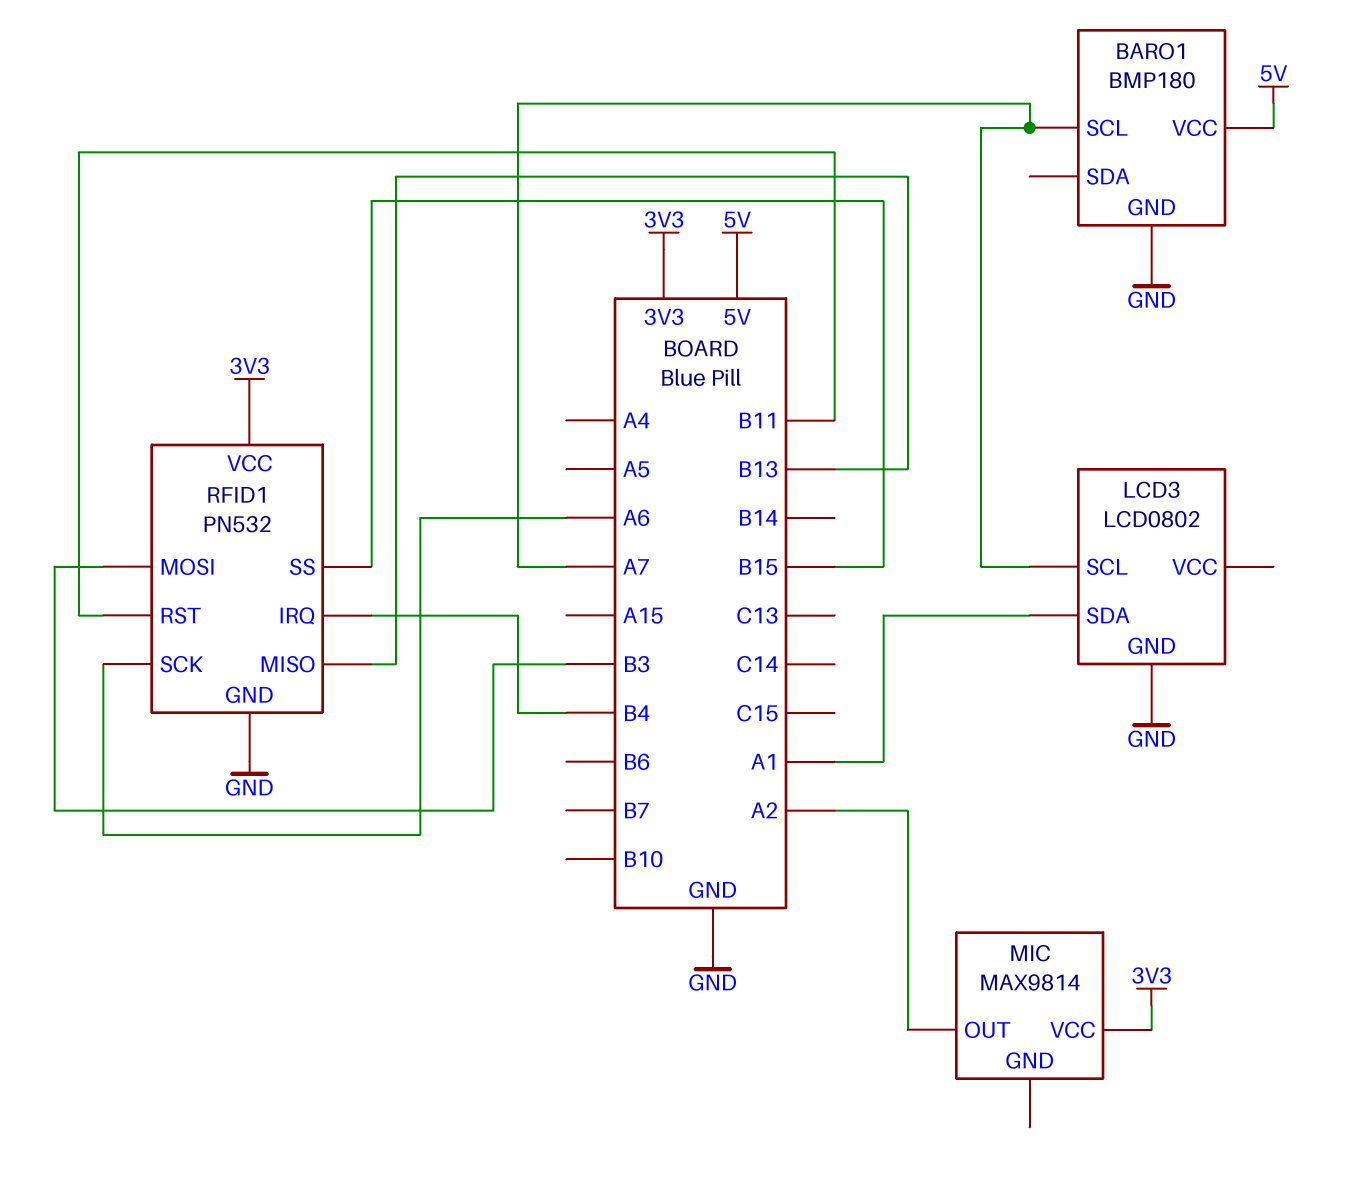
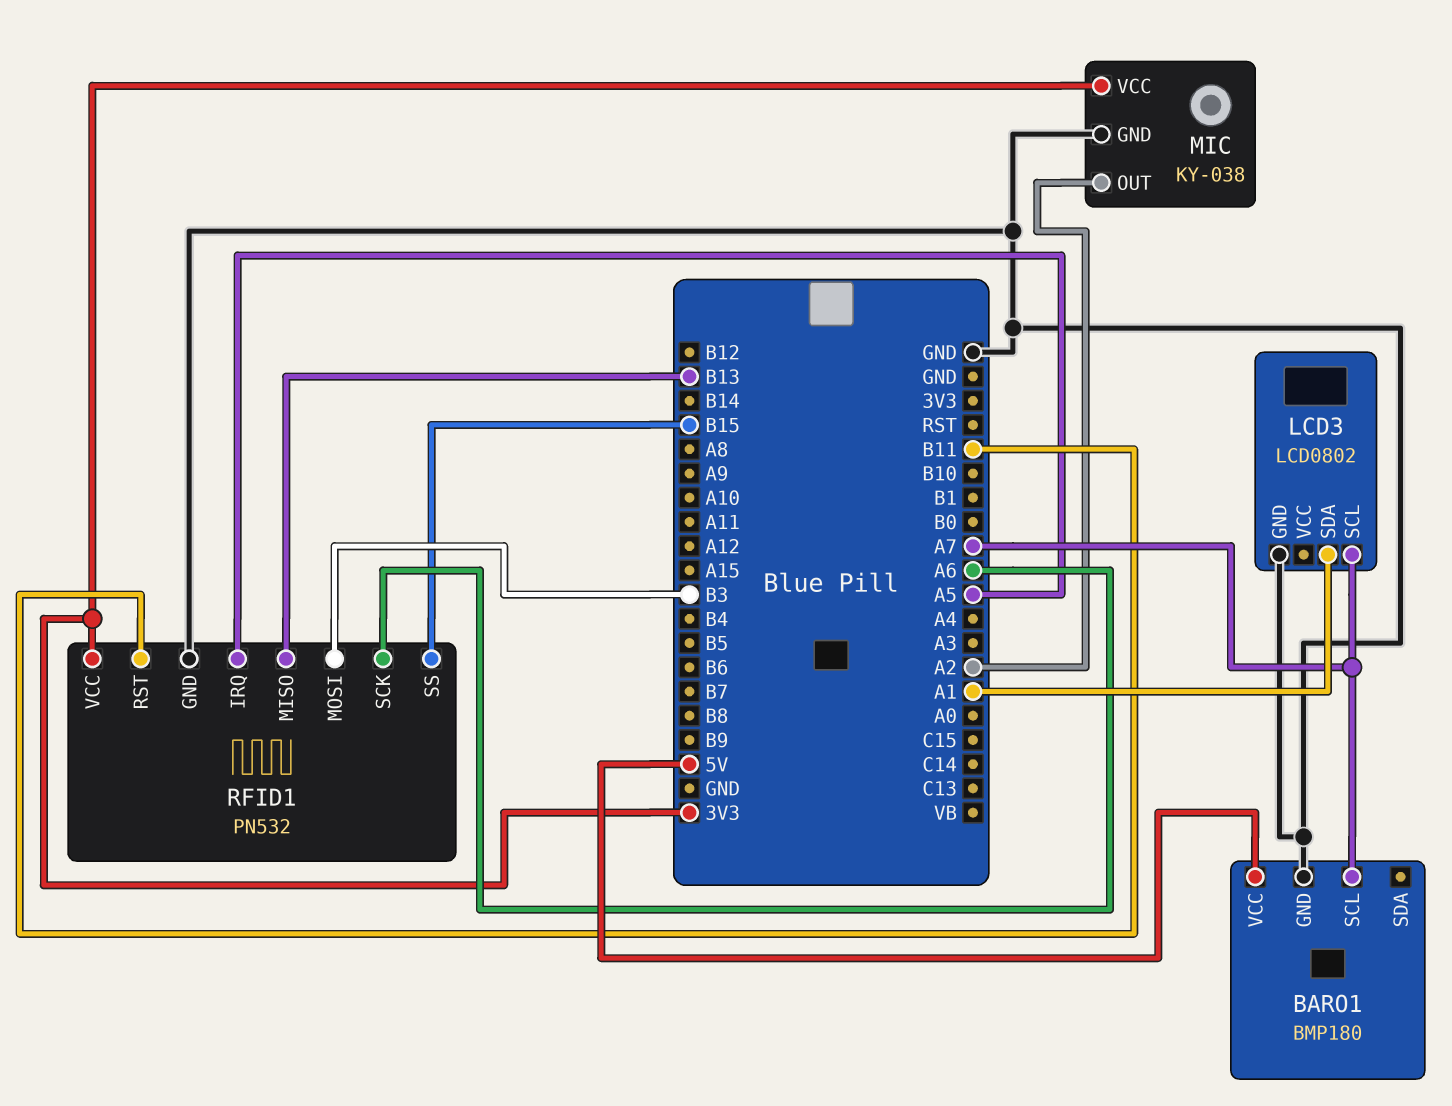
MIC: MAX9814 -> KY-038
MIC pin GND: none -> GND
RFID1 pin IRQ: B4 -> A5

